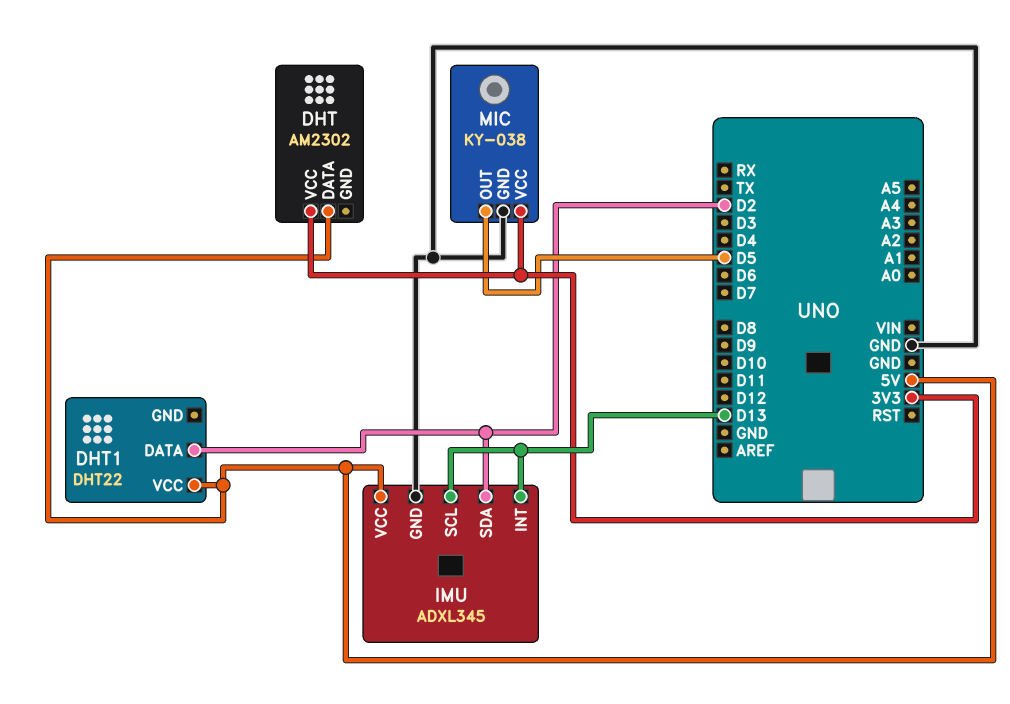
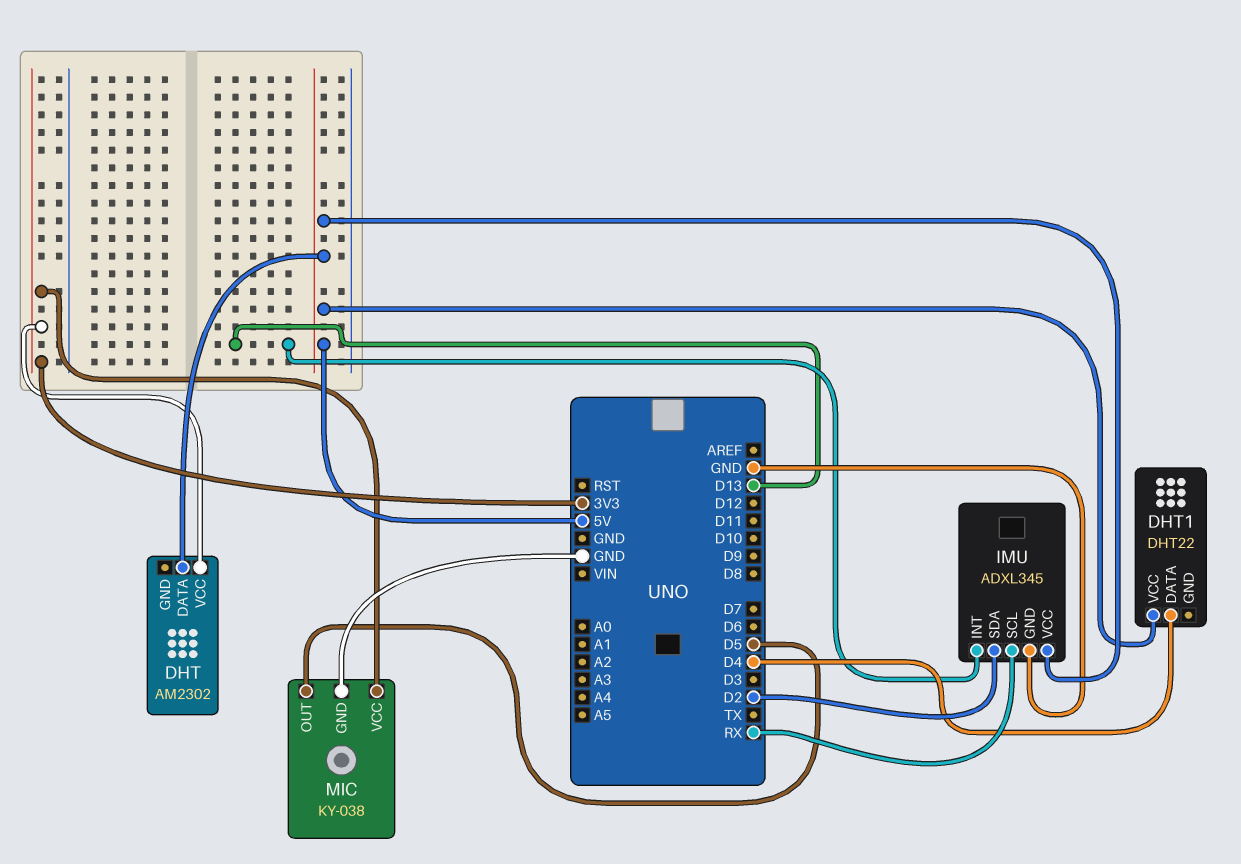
DHT1 pin DATA: D2 -> D4
IMU pin SCL: D13 -> RX

